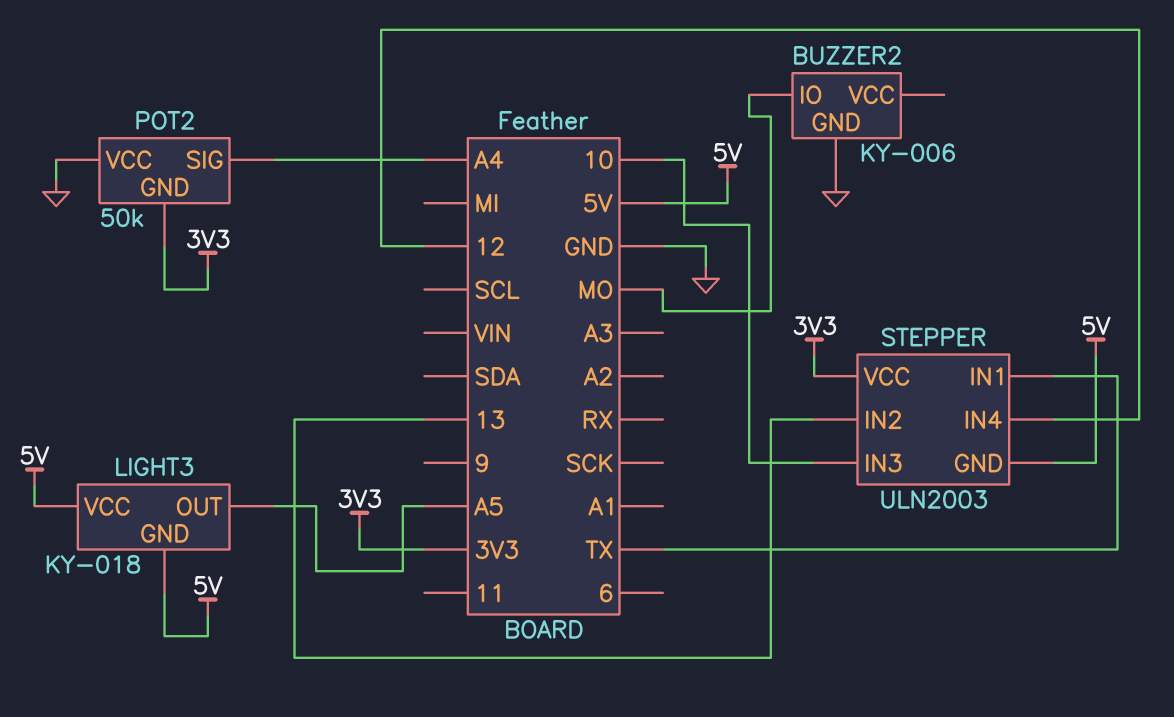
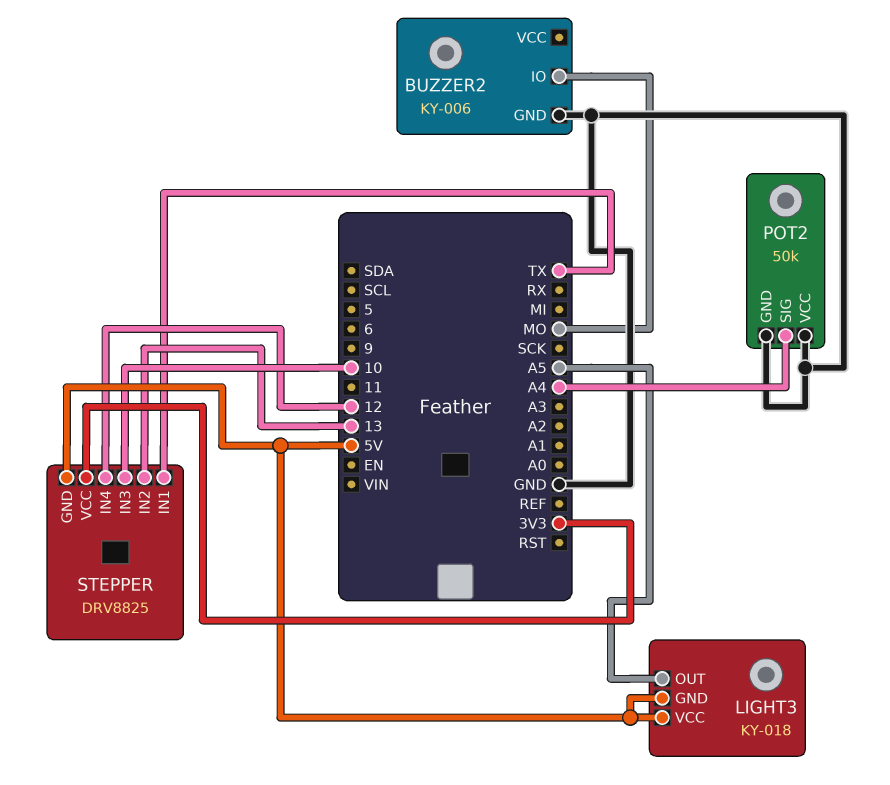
POT2 pin GND: 3V3 -> GND
STEPPER: ULN2003 -> DRV8825

